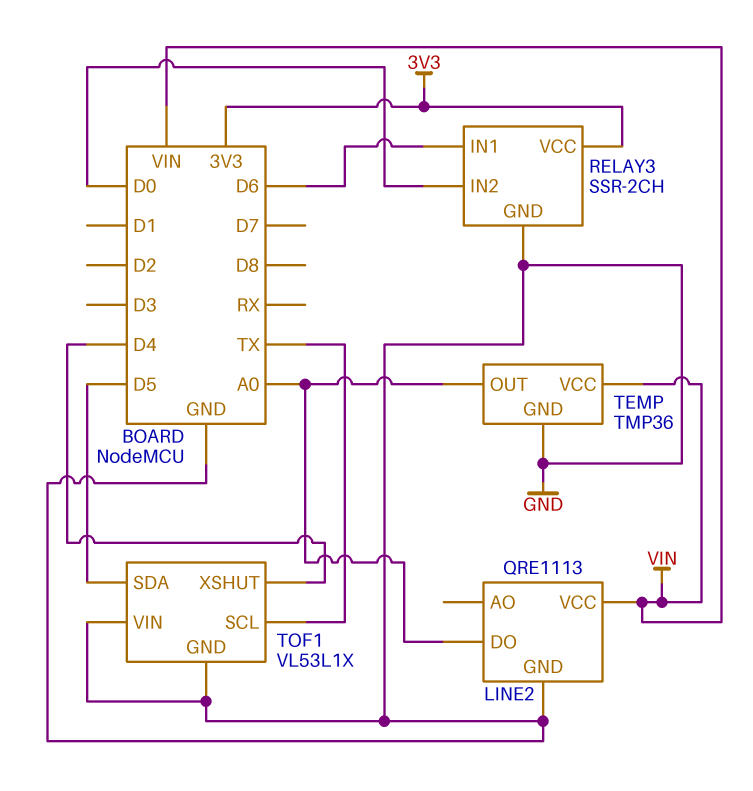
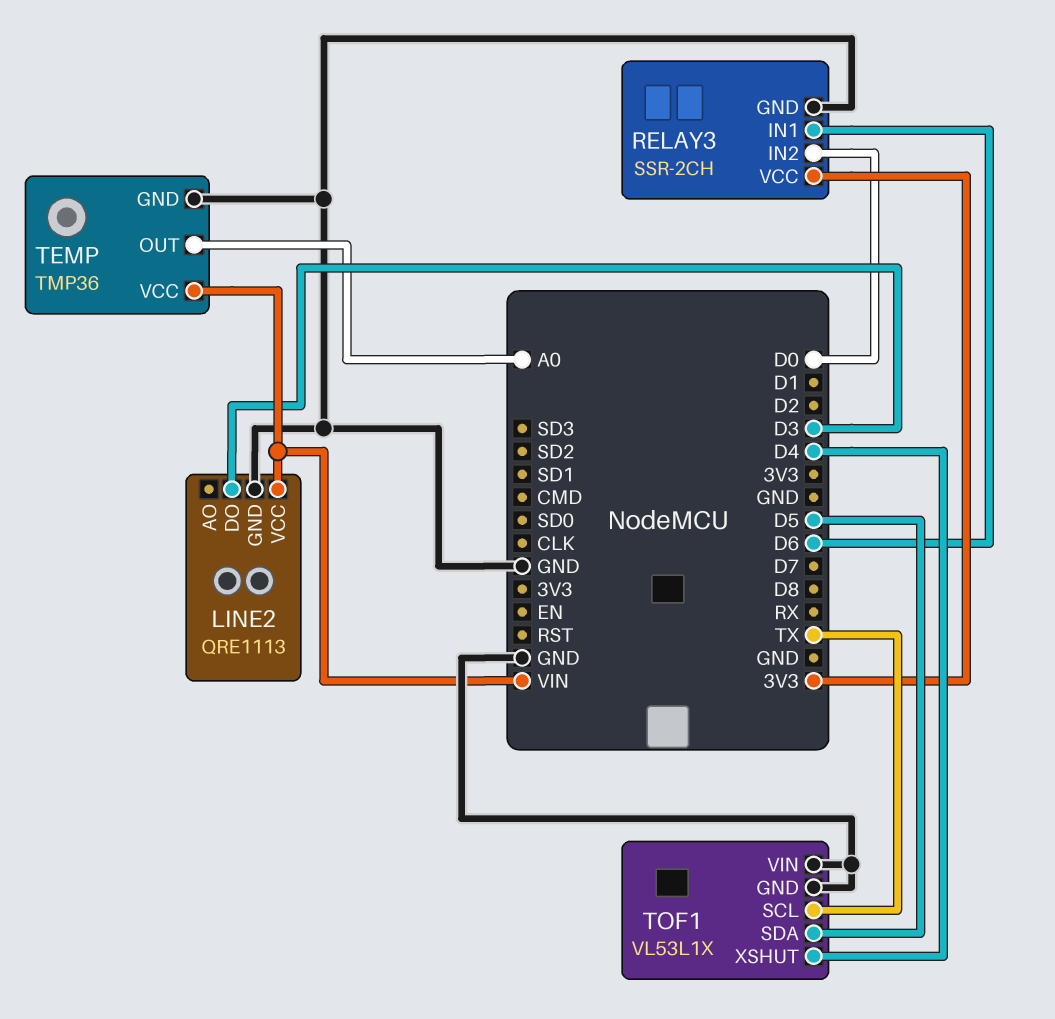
LINE2 pin DO: A0 -> D3

